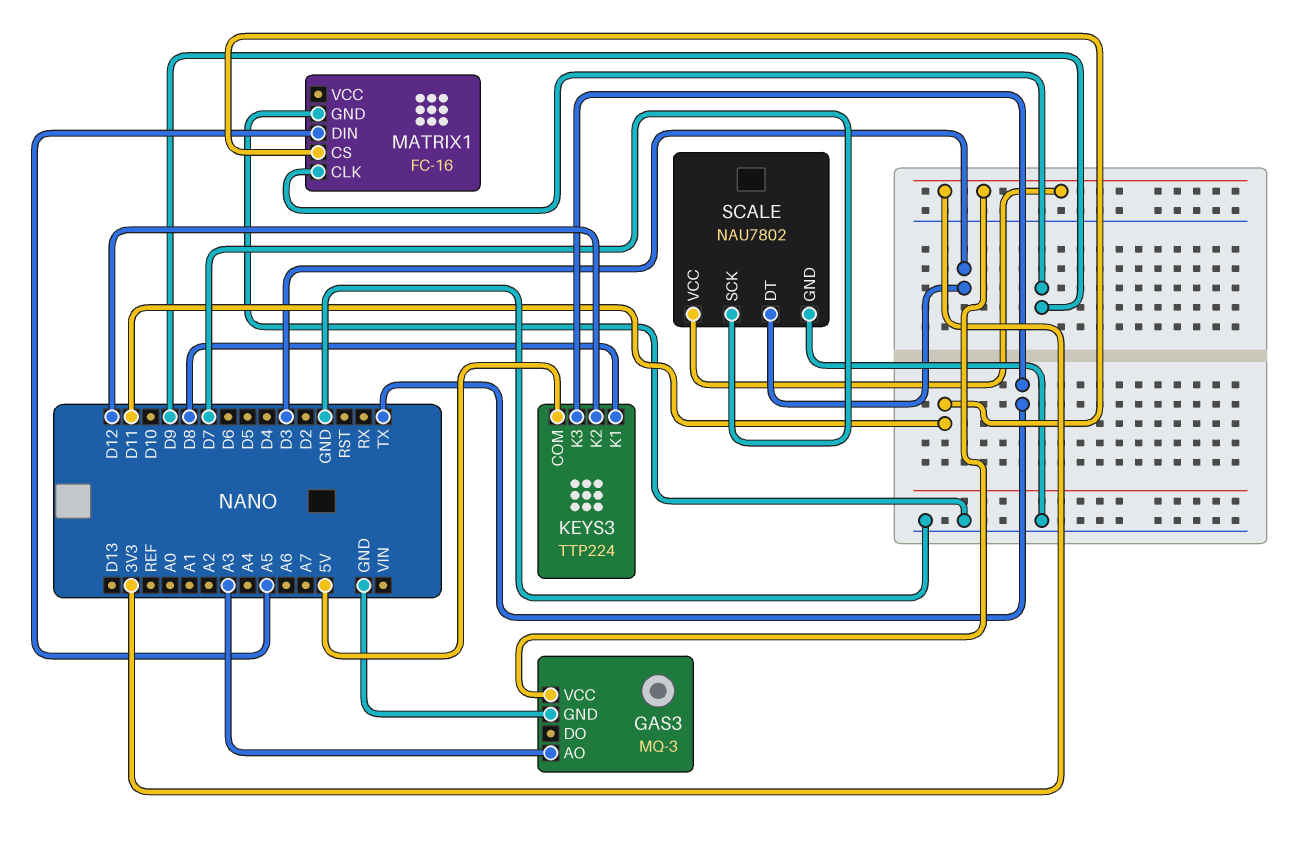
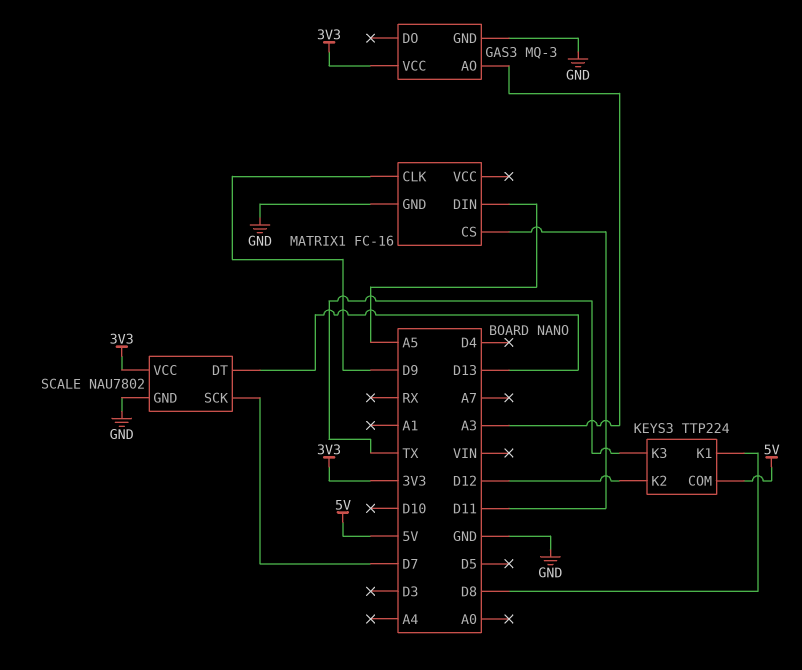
SCALE pin DT: D3 -> D13

